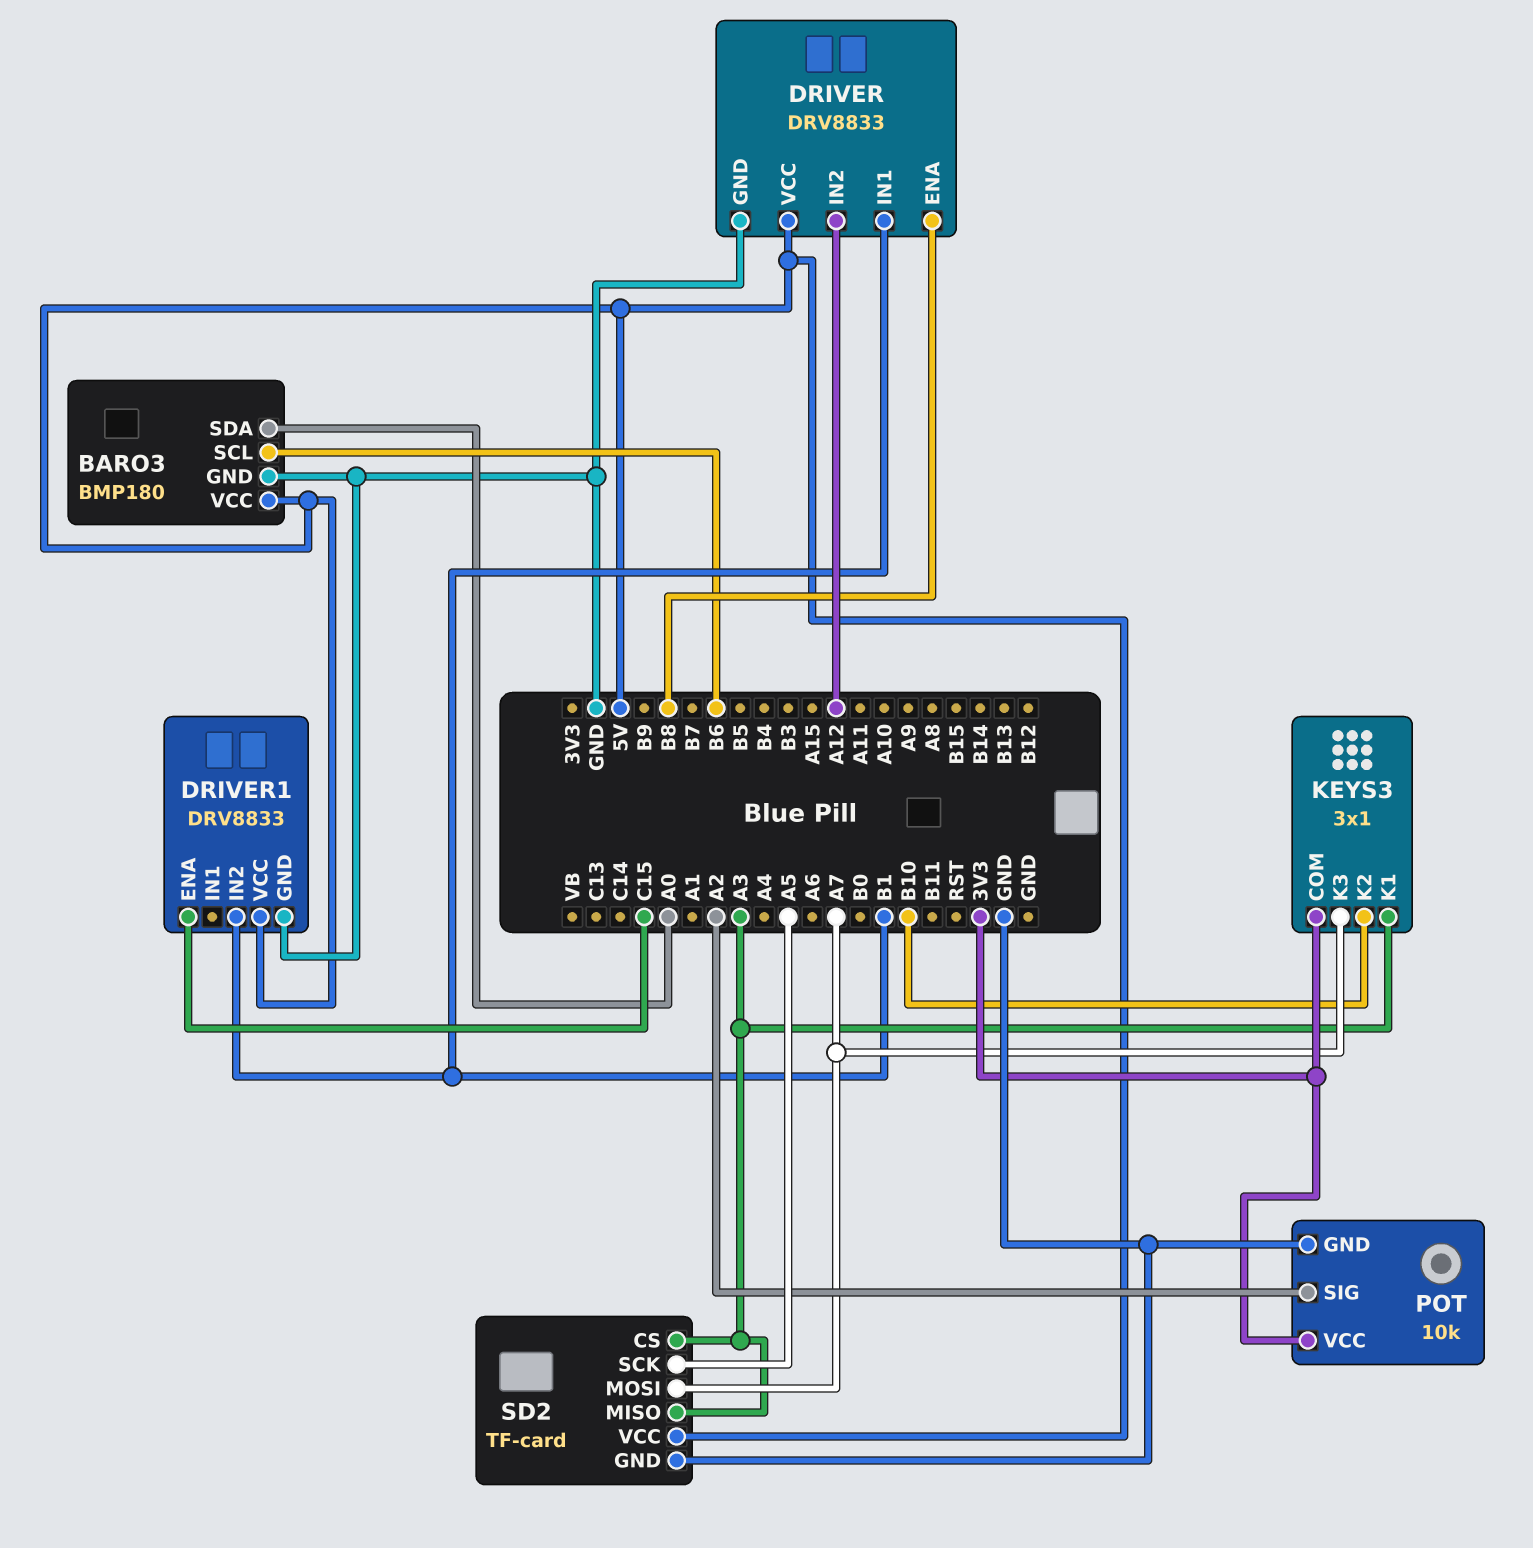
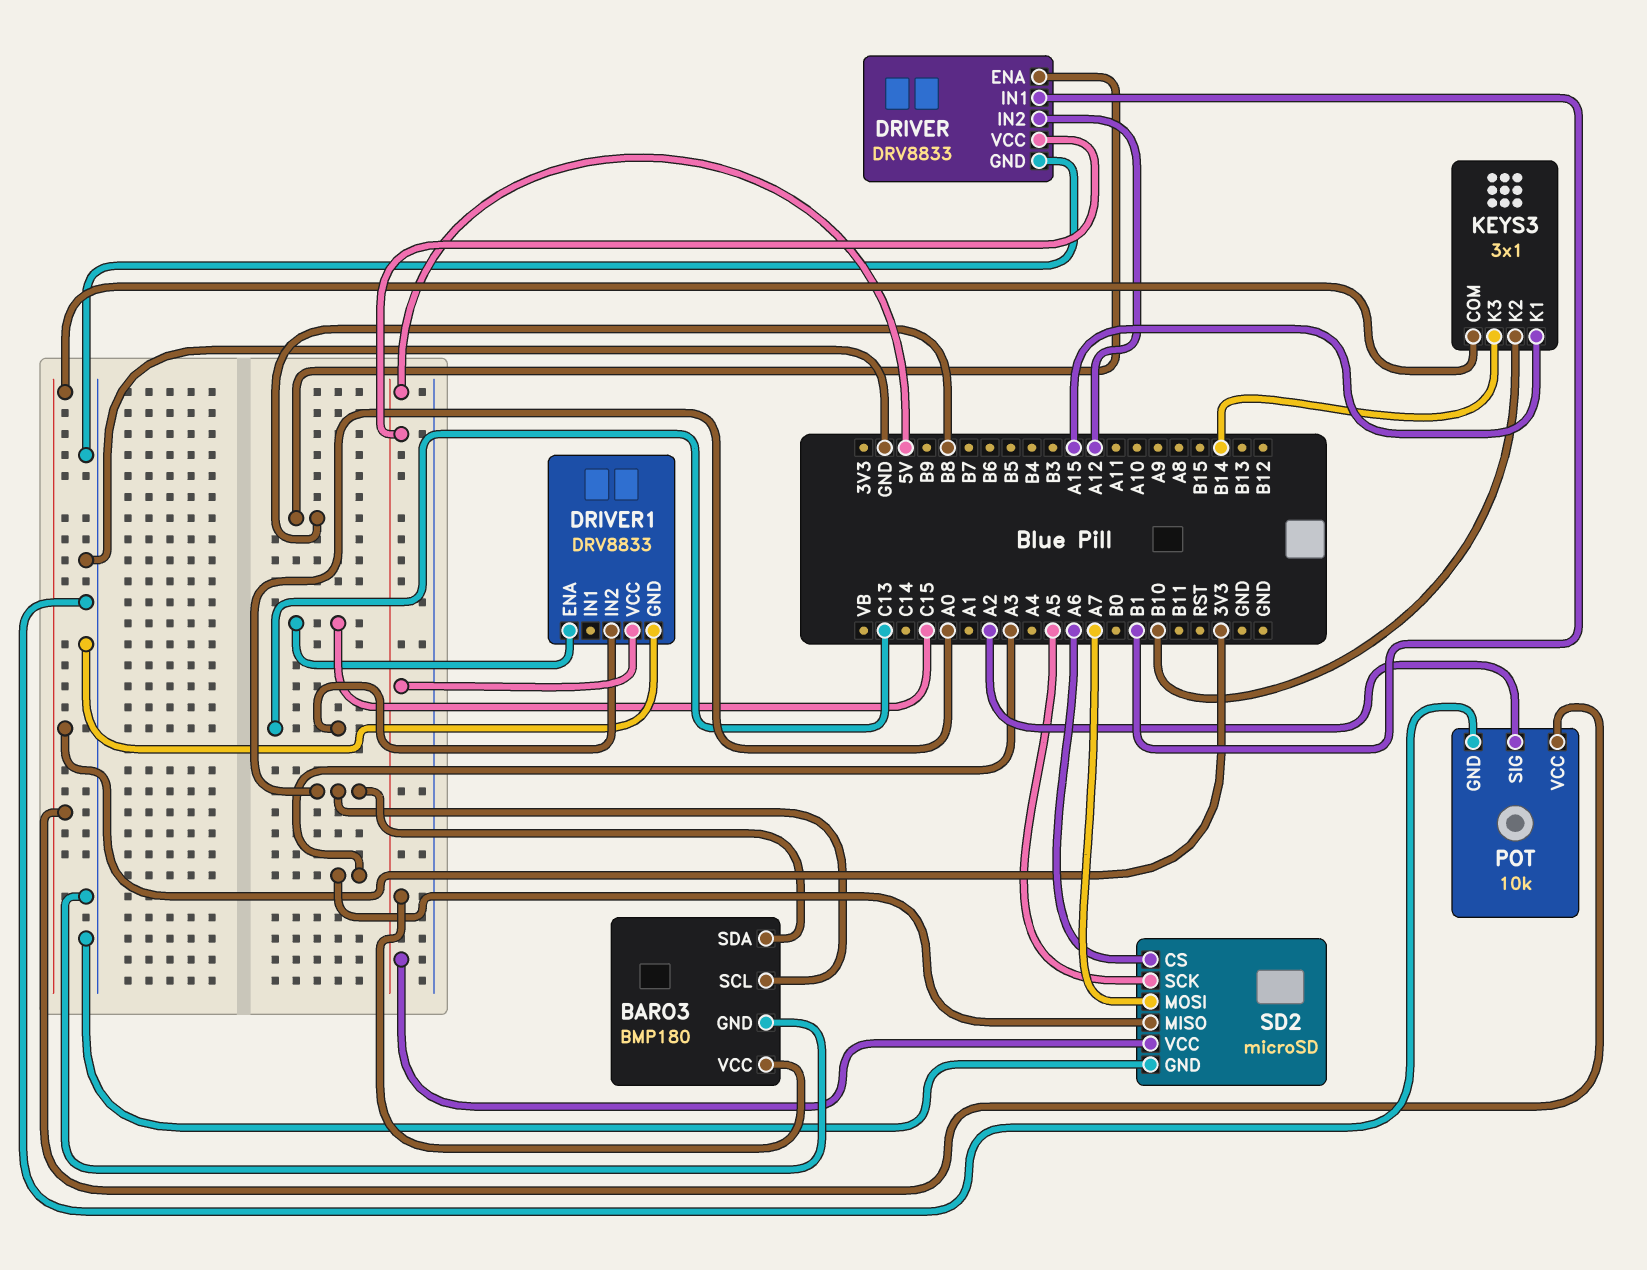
BARO3 pin SCL: B6 -> A0
DRIVER1 pin IN2: B1 -> C13
KEYS3 pin K1: A3 -> A15
KEYS3 pin K3: A7 -> B14
SD2: TF-card -> microSD
SD2 pin CS: A3 -> A6

